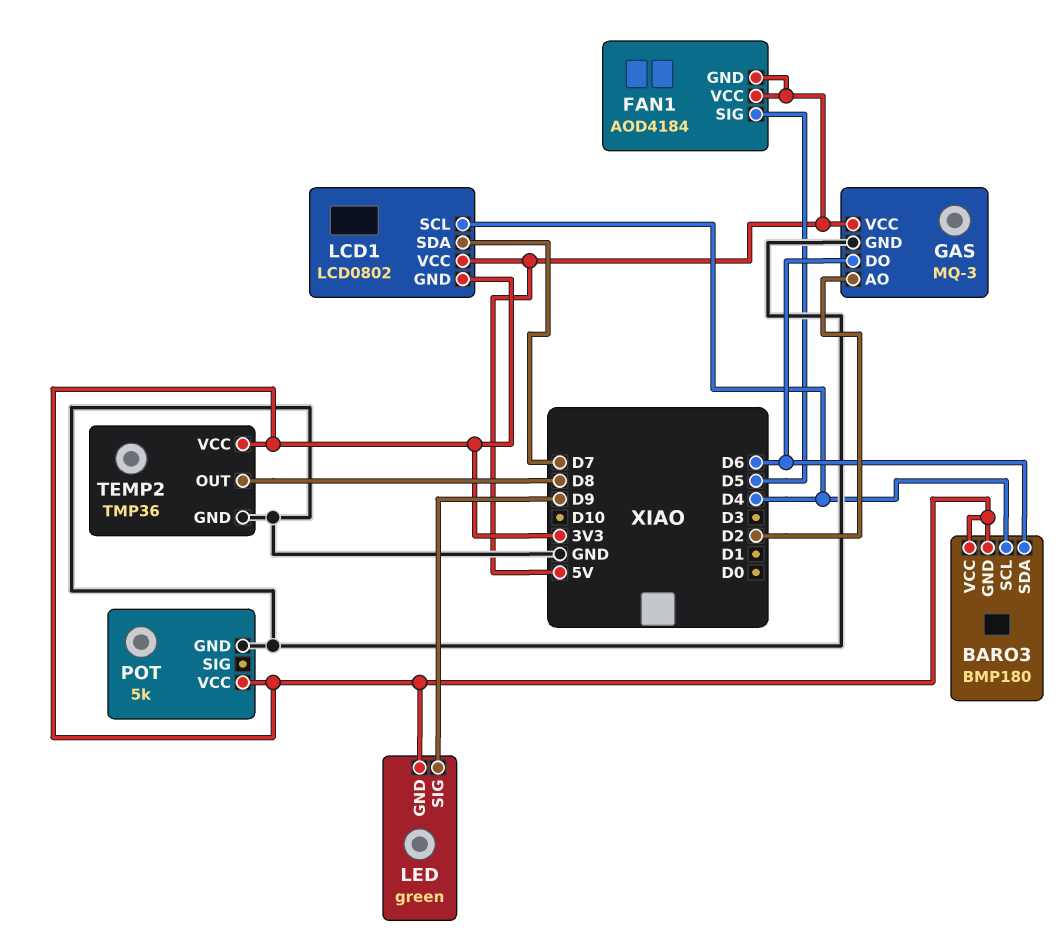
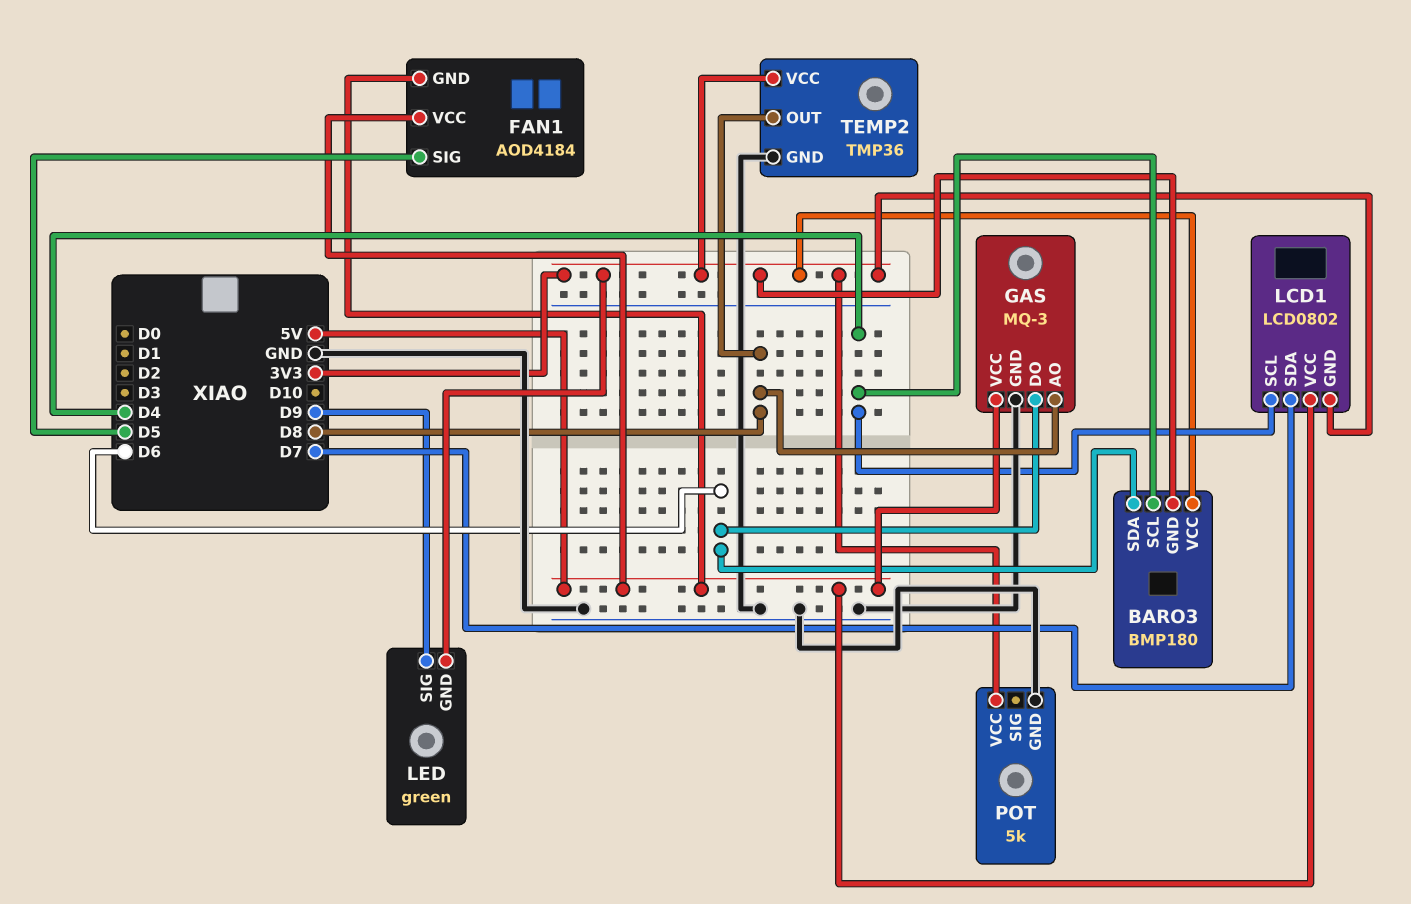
GAS pin AO: D2 -> D8

